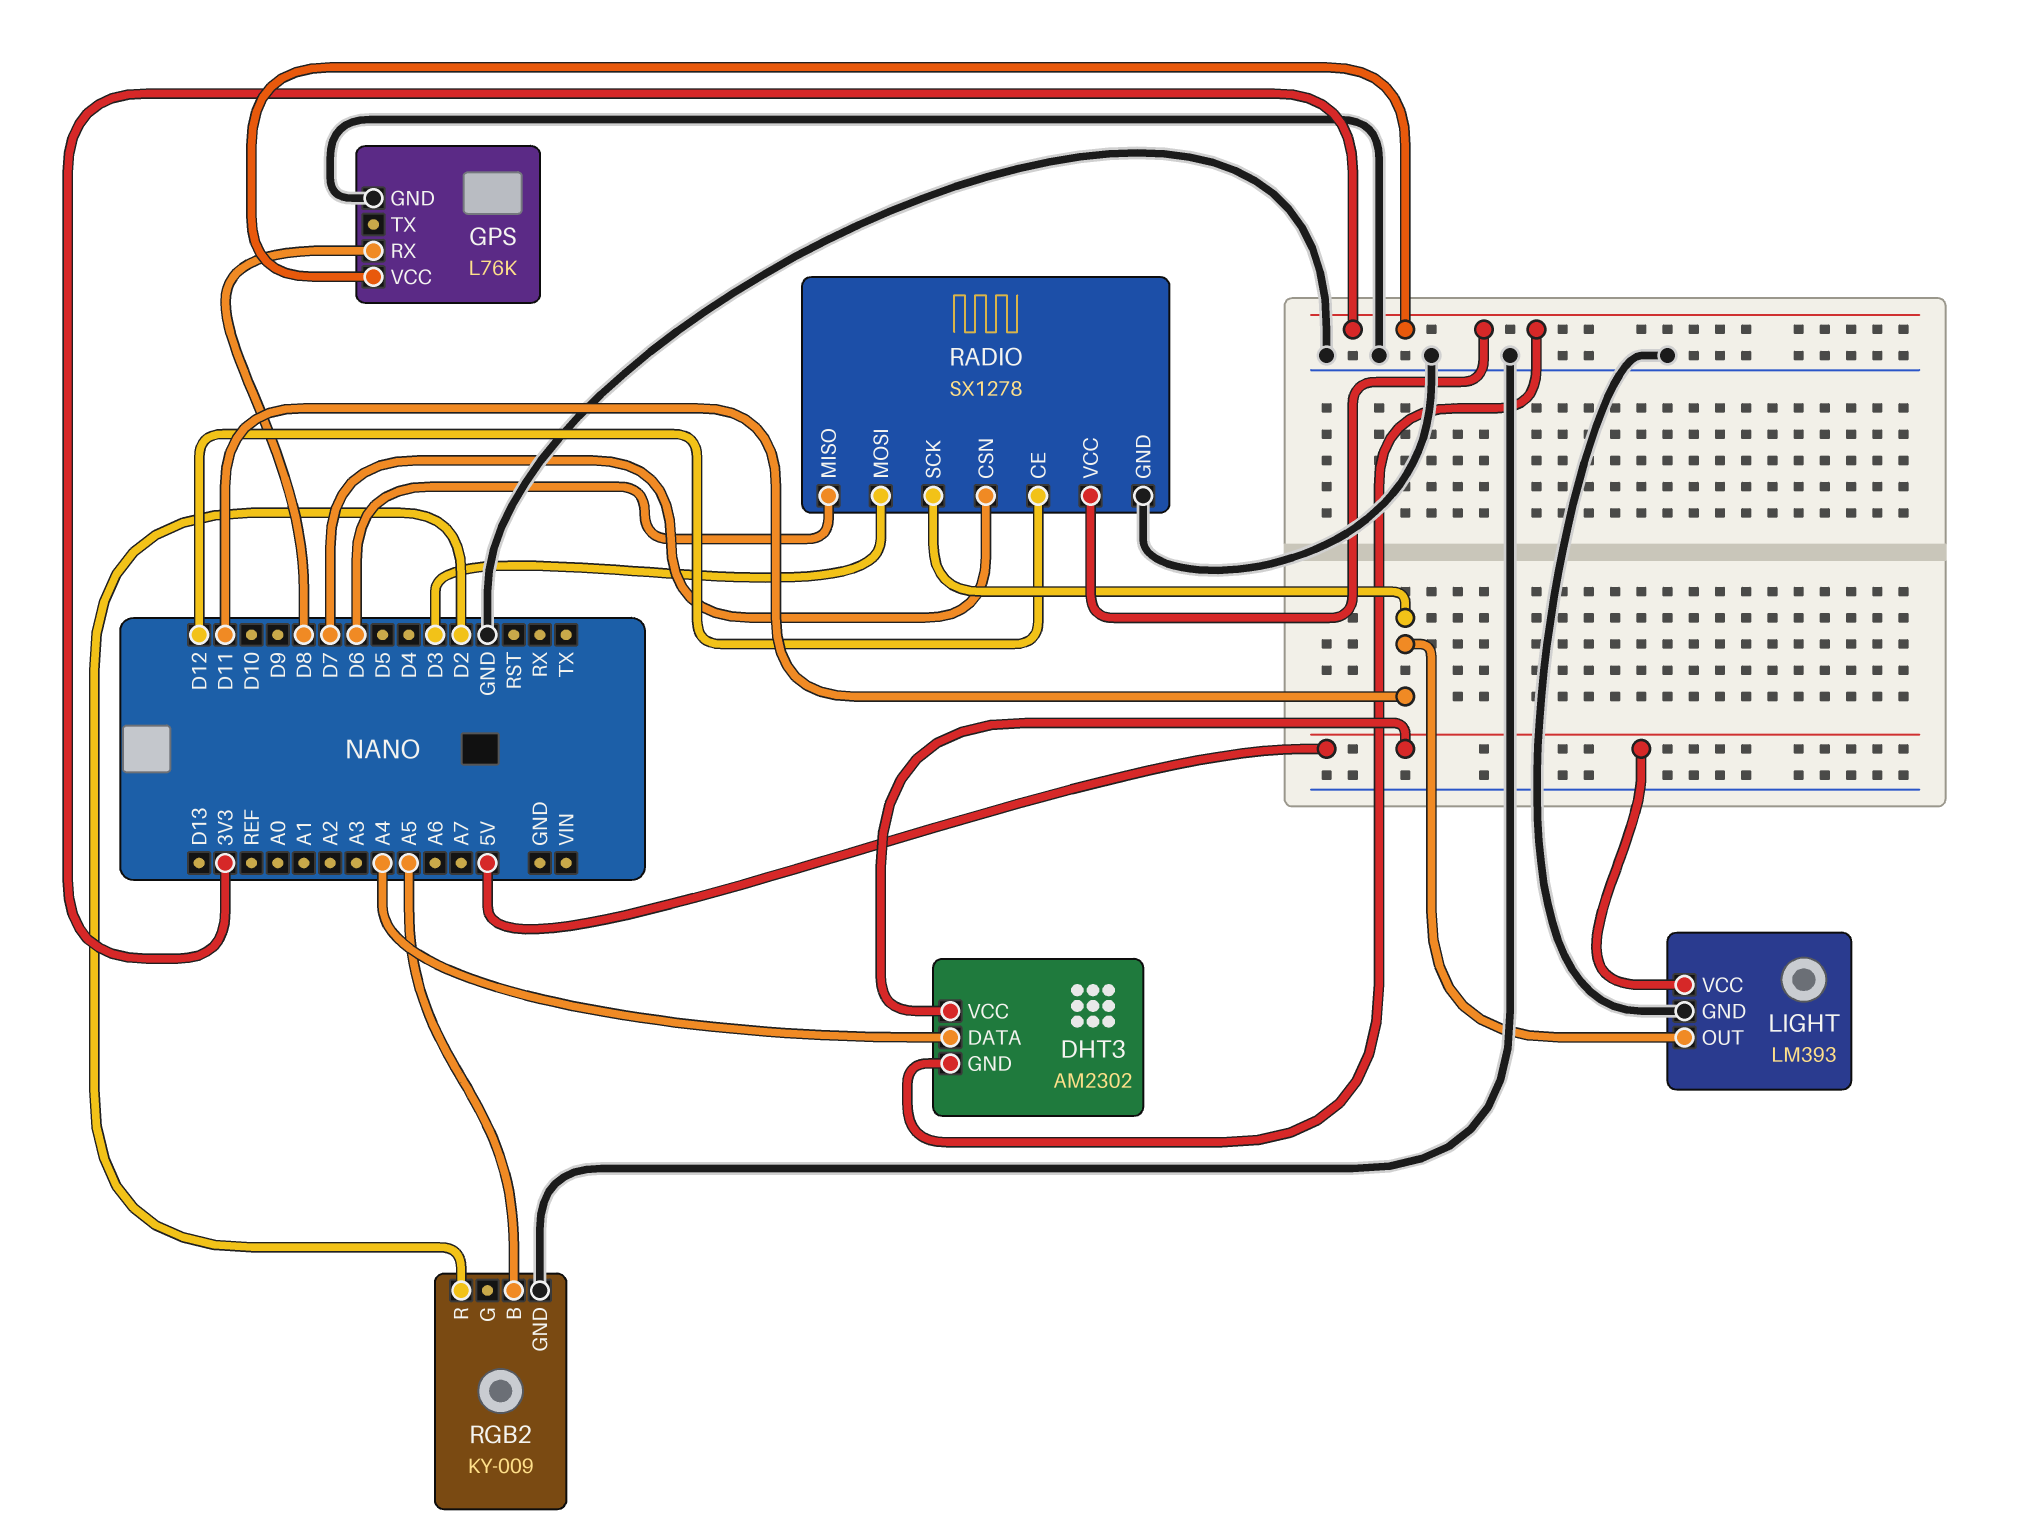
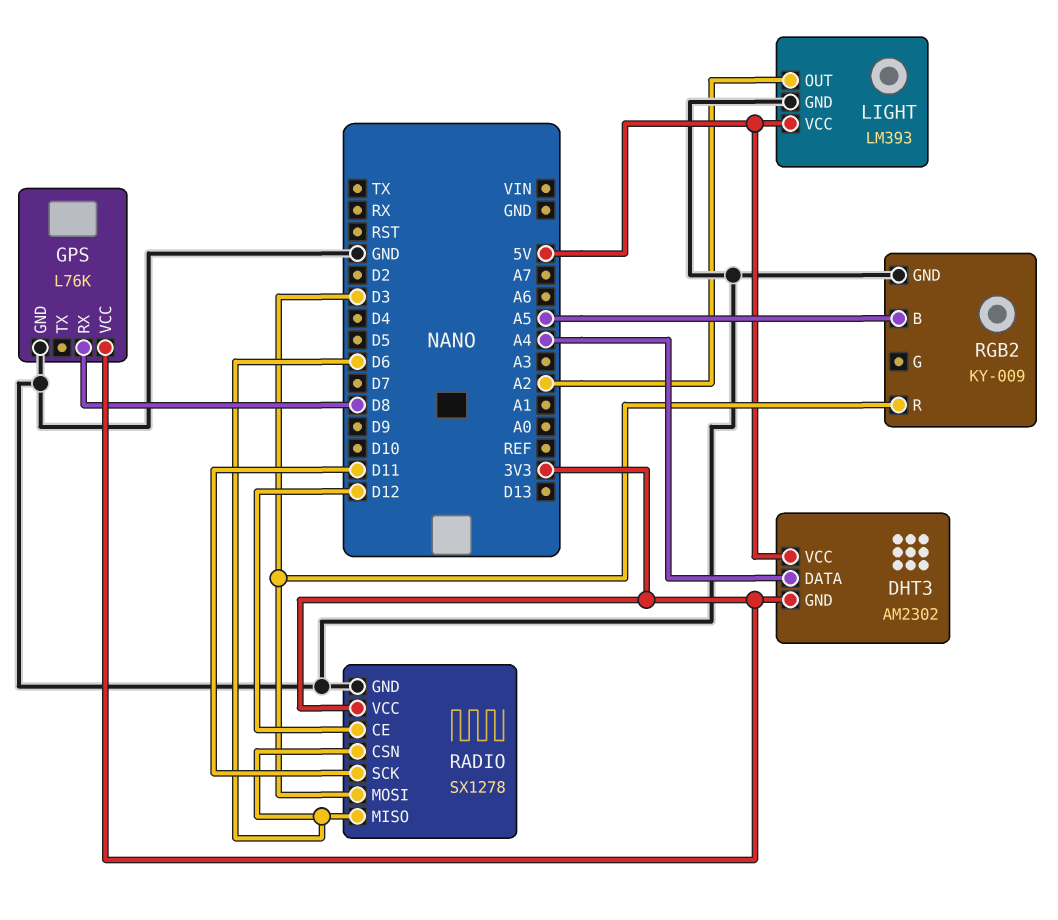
LIGHT pin OUT: D11 -> A2
RADIO pin CSN: D7 -> D6
RGB2 pin R: D2 -> D3

